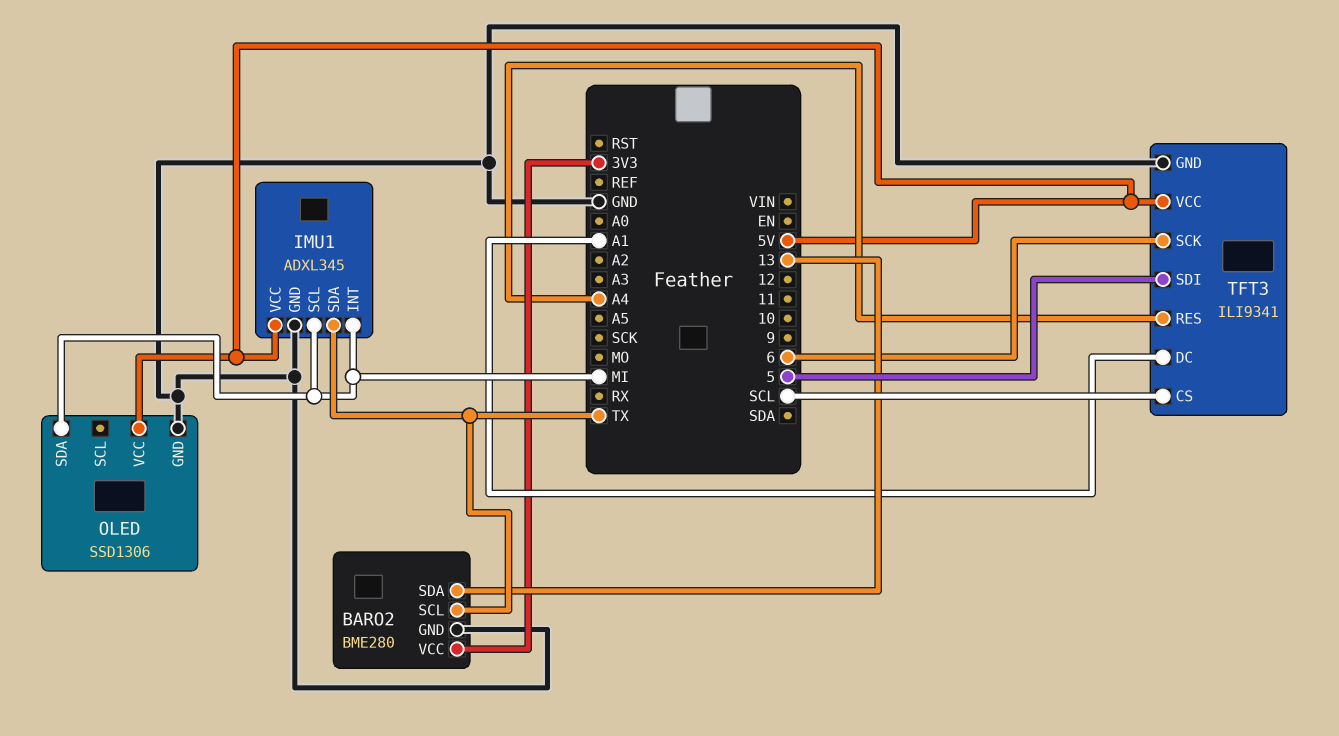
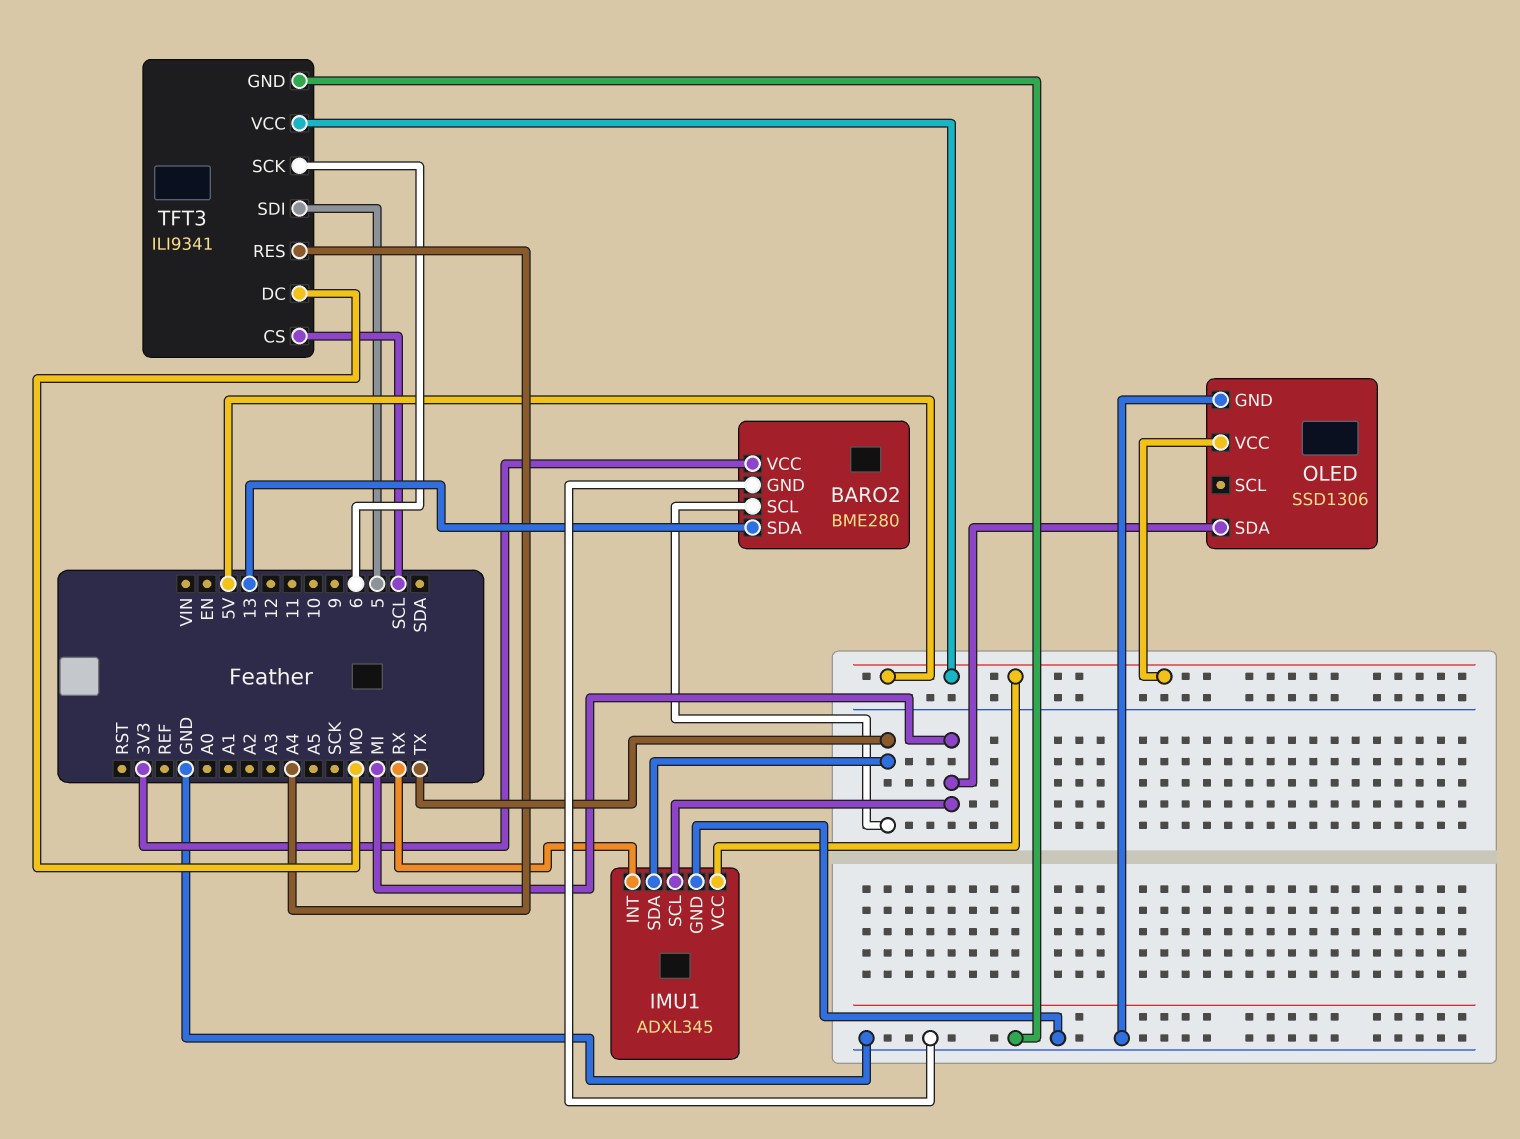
IMU1 pin INT: MI -> RX
TFT3 pin DC: A1 -> MO

